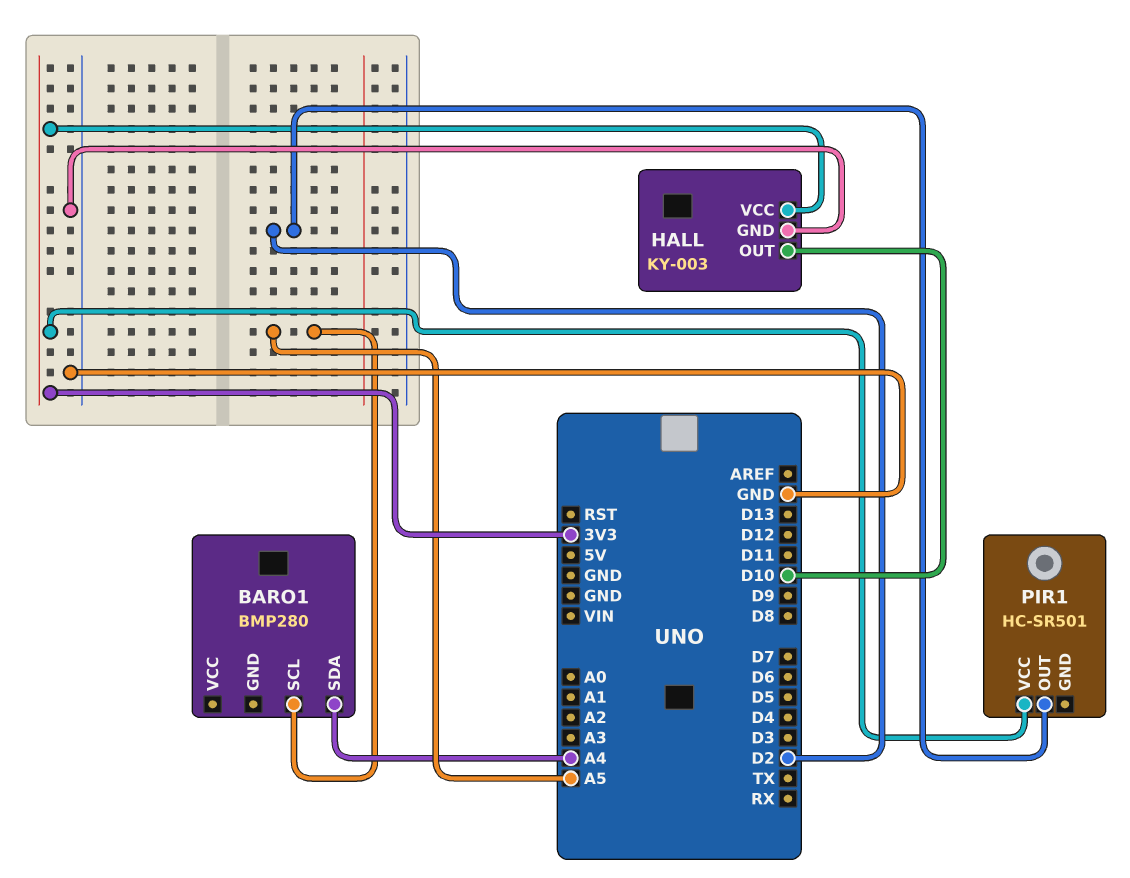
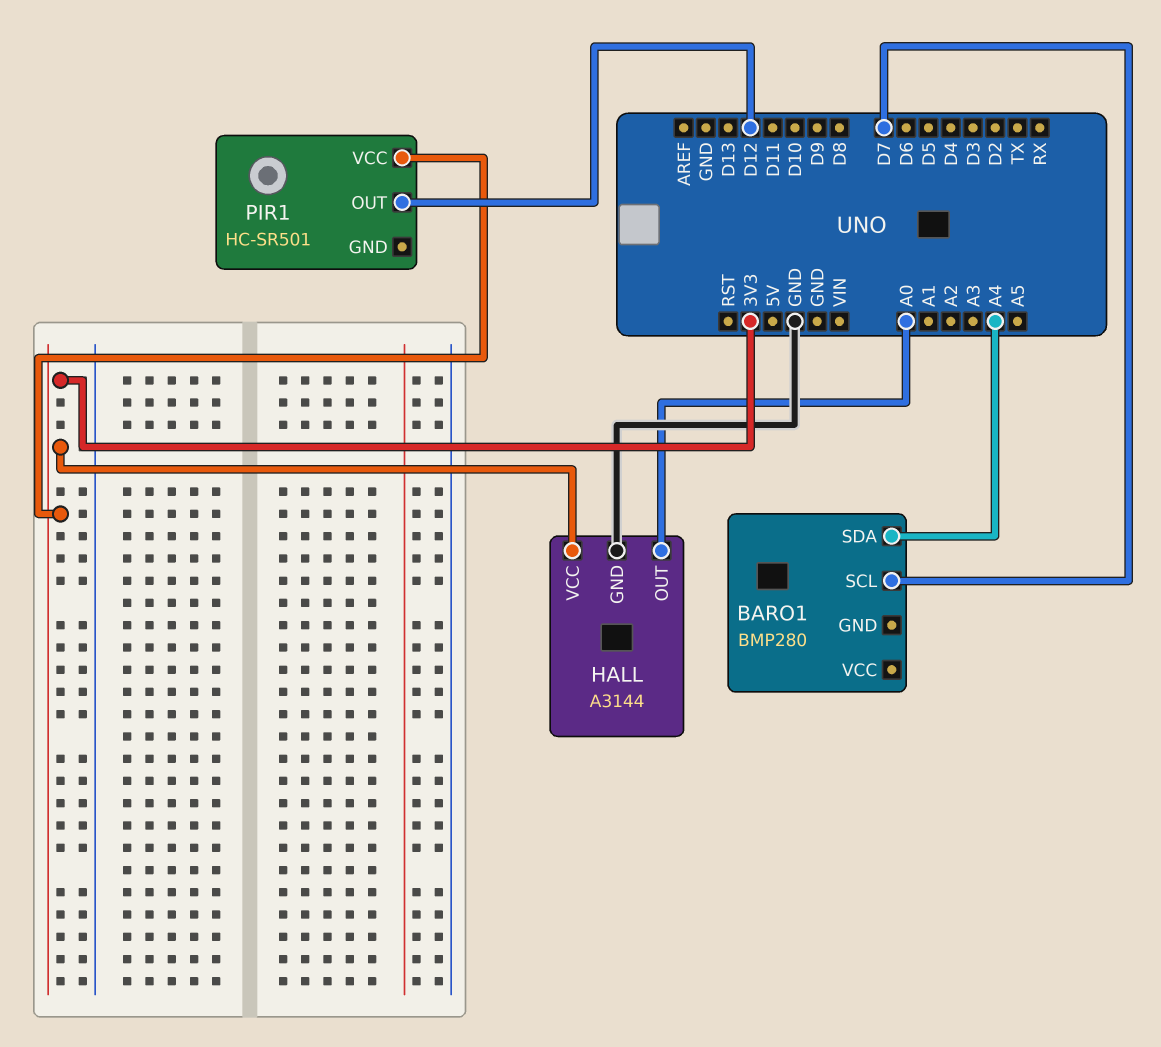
BARO1 pin SCL: A5 -> D7
HALL: KY-003 -> A3144
HALL pin OUT: D10 -> A0
PIR1 pin OUT: D2 -> D12

